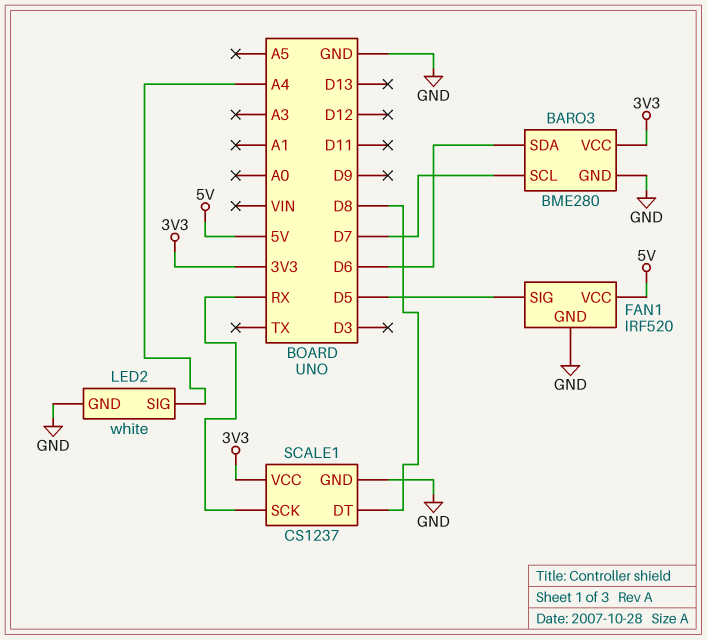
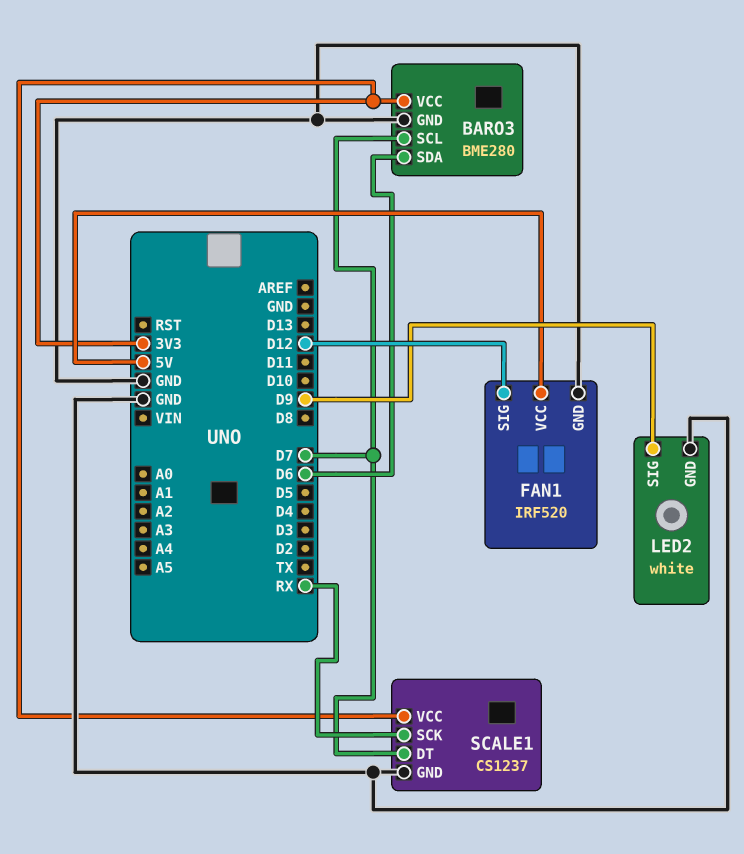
FAN1 pin SIG: D5 -> D12
LED2 pin SIG: A4 -> D9
SCALE1 pin DT: D8 -> D7

